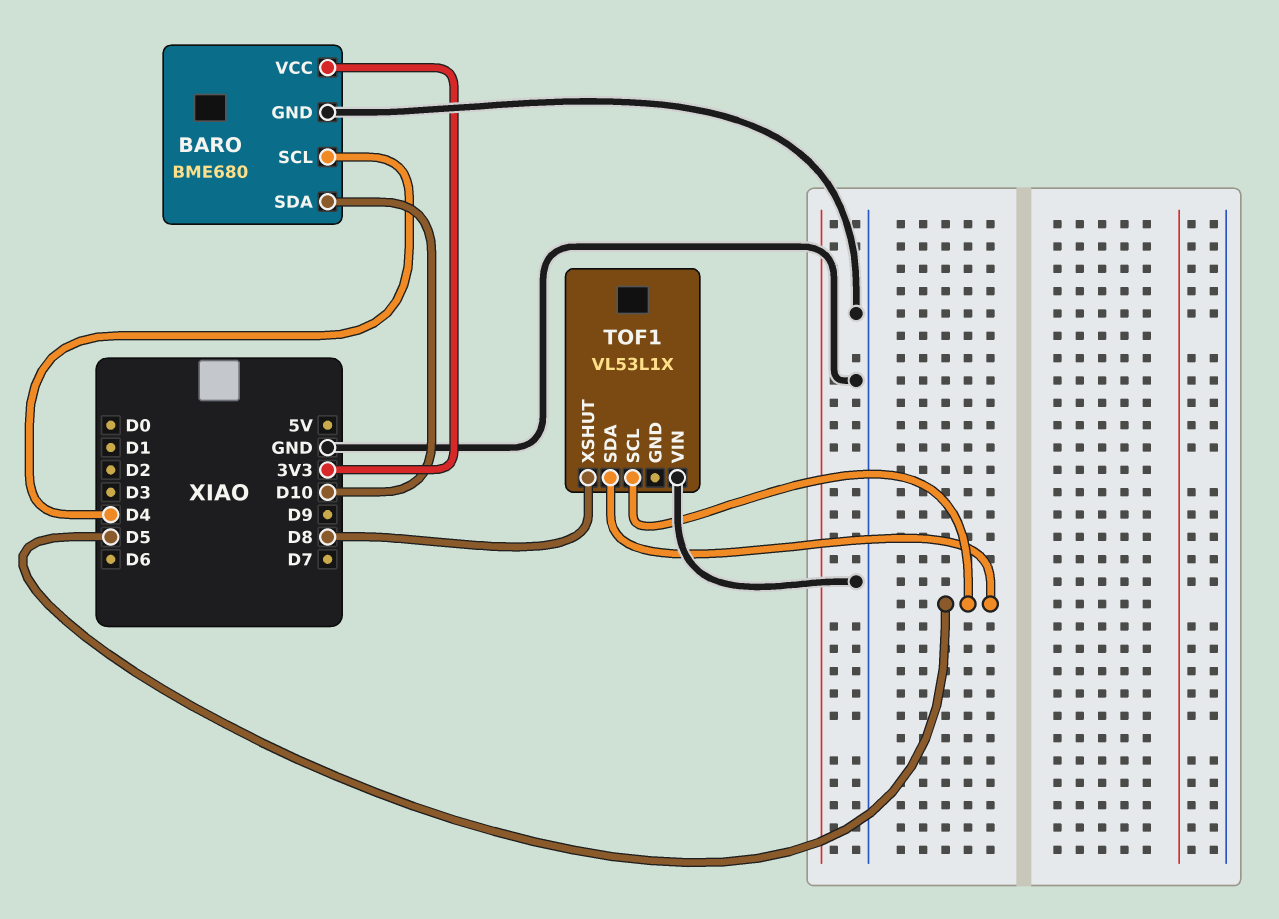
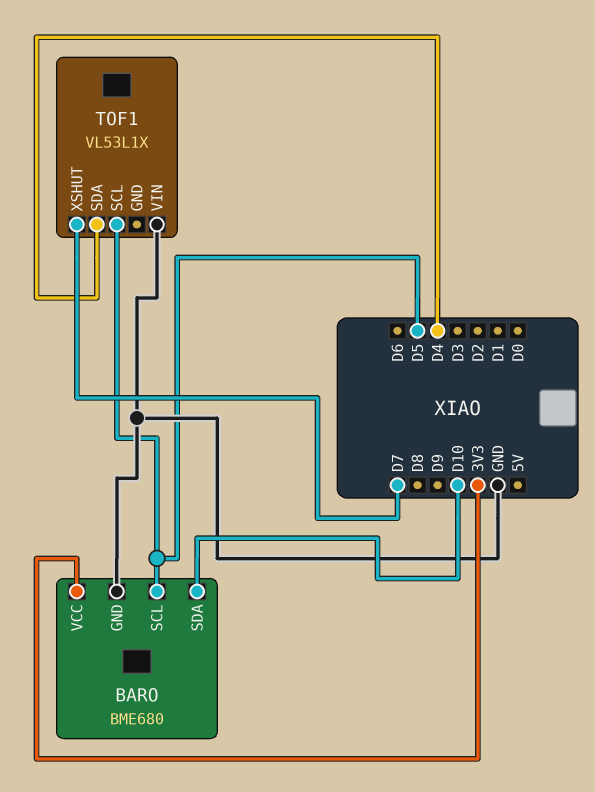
BARO pin SCL: D4 -> D5
TOF1 pin SDA: D5 -> D4
TOF1 pin XSHUT: D8 -> D7

